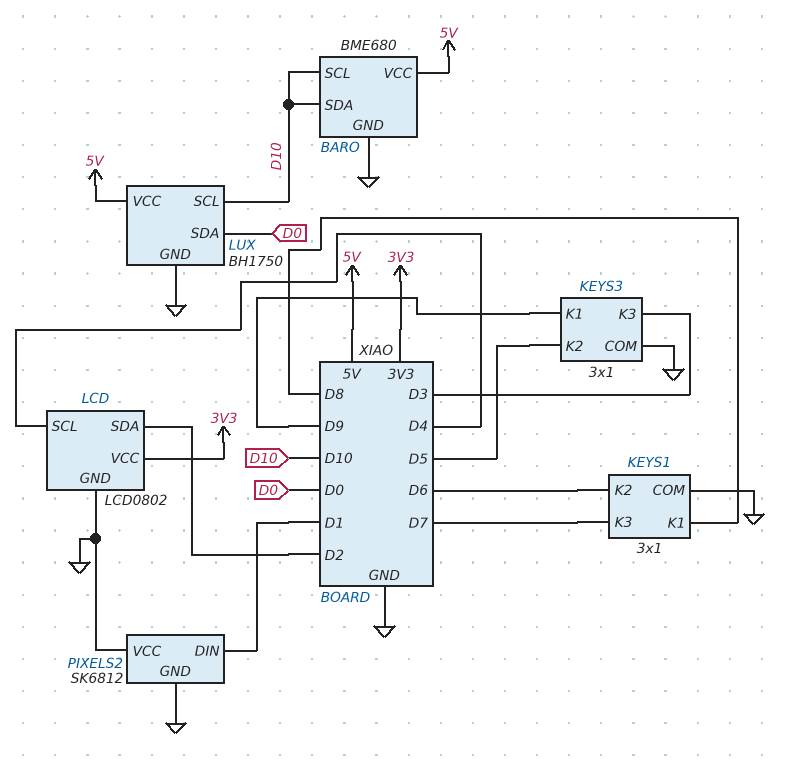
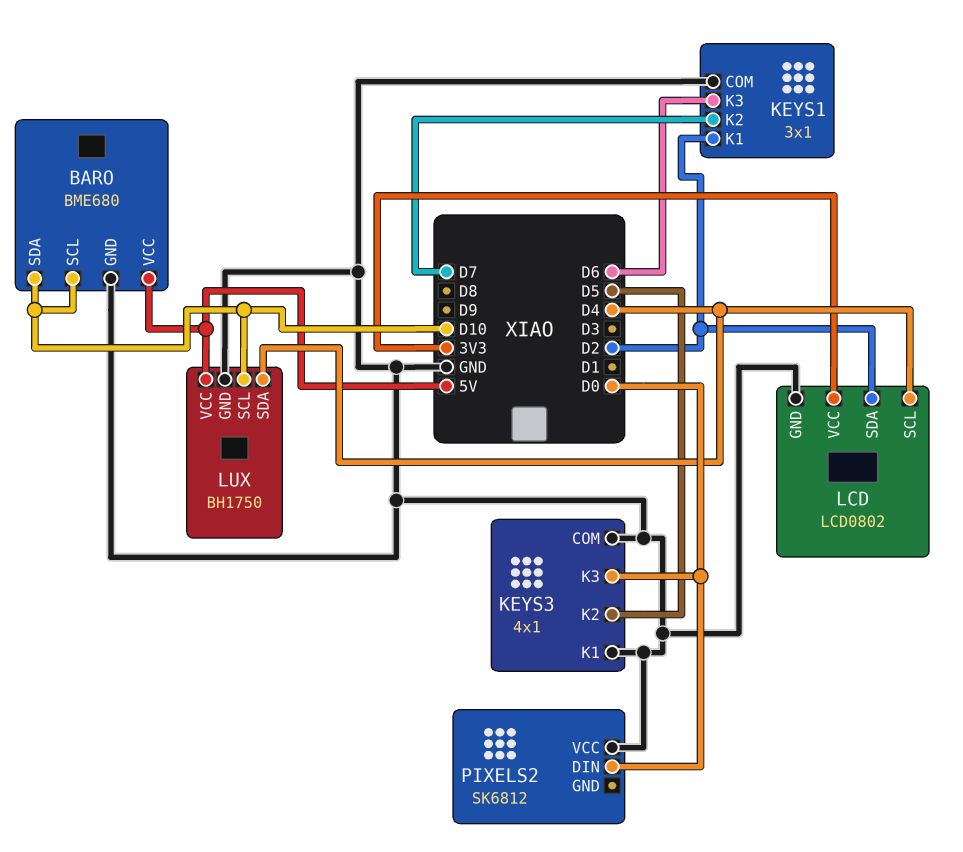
KEYS1 pin K1: D8 -> D2
KEYS1 pin K2: D6 -> D7
KEYS1 pin K3: D7 -> D6
KEYS3: 3x1 -> 4x1
KEYS3 pin K1: D9 -> GND
KEYS3 pin K3: D3 -> D0
LUX pin SDA: D0 -> D4
PIXELS2 pin DIN: D1 -> D0
PIXELS2 pin GND: GND -> none

